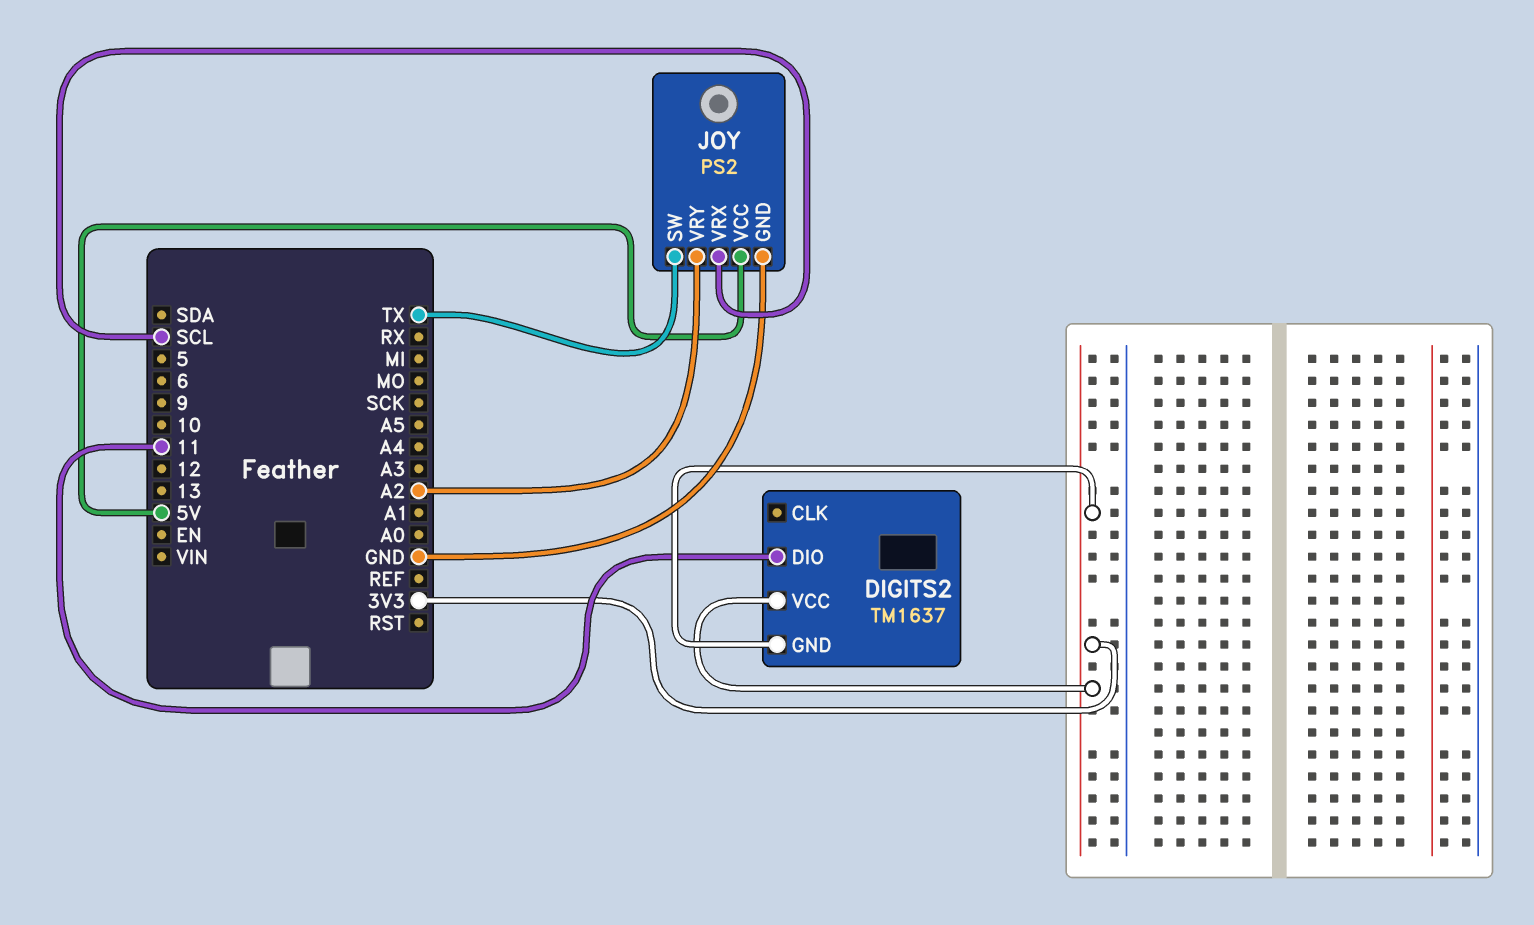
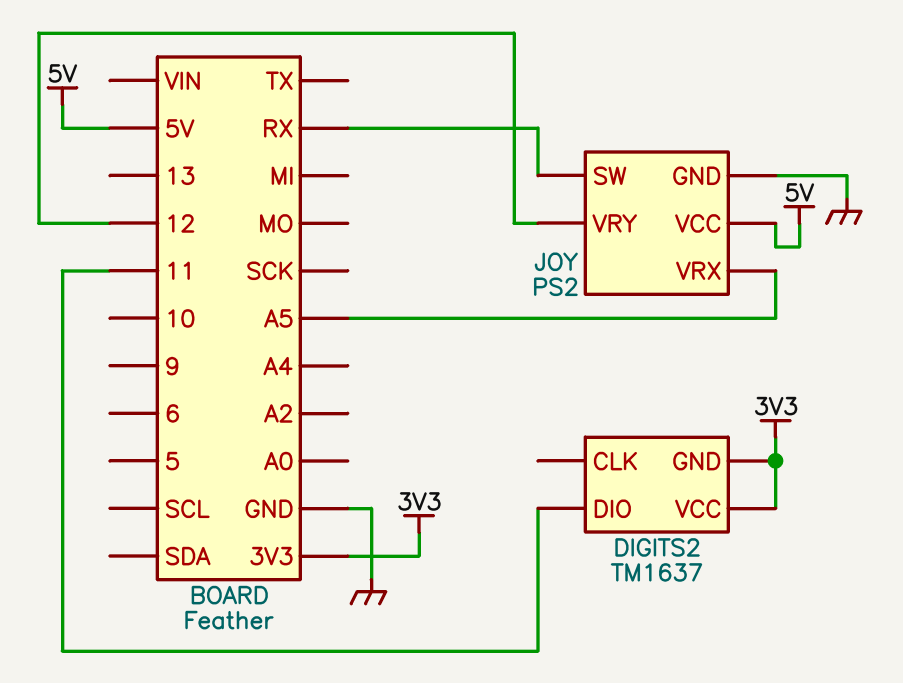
JOY pin SW: TX -> RX
JOY pin VRX: SCL -> A5
JOY pin VRY: A2 -> 12

